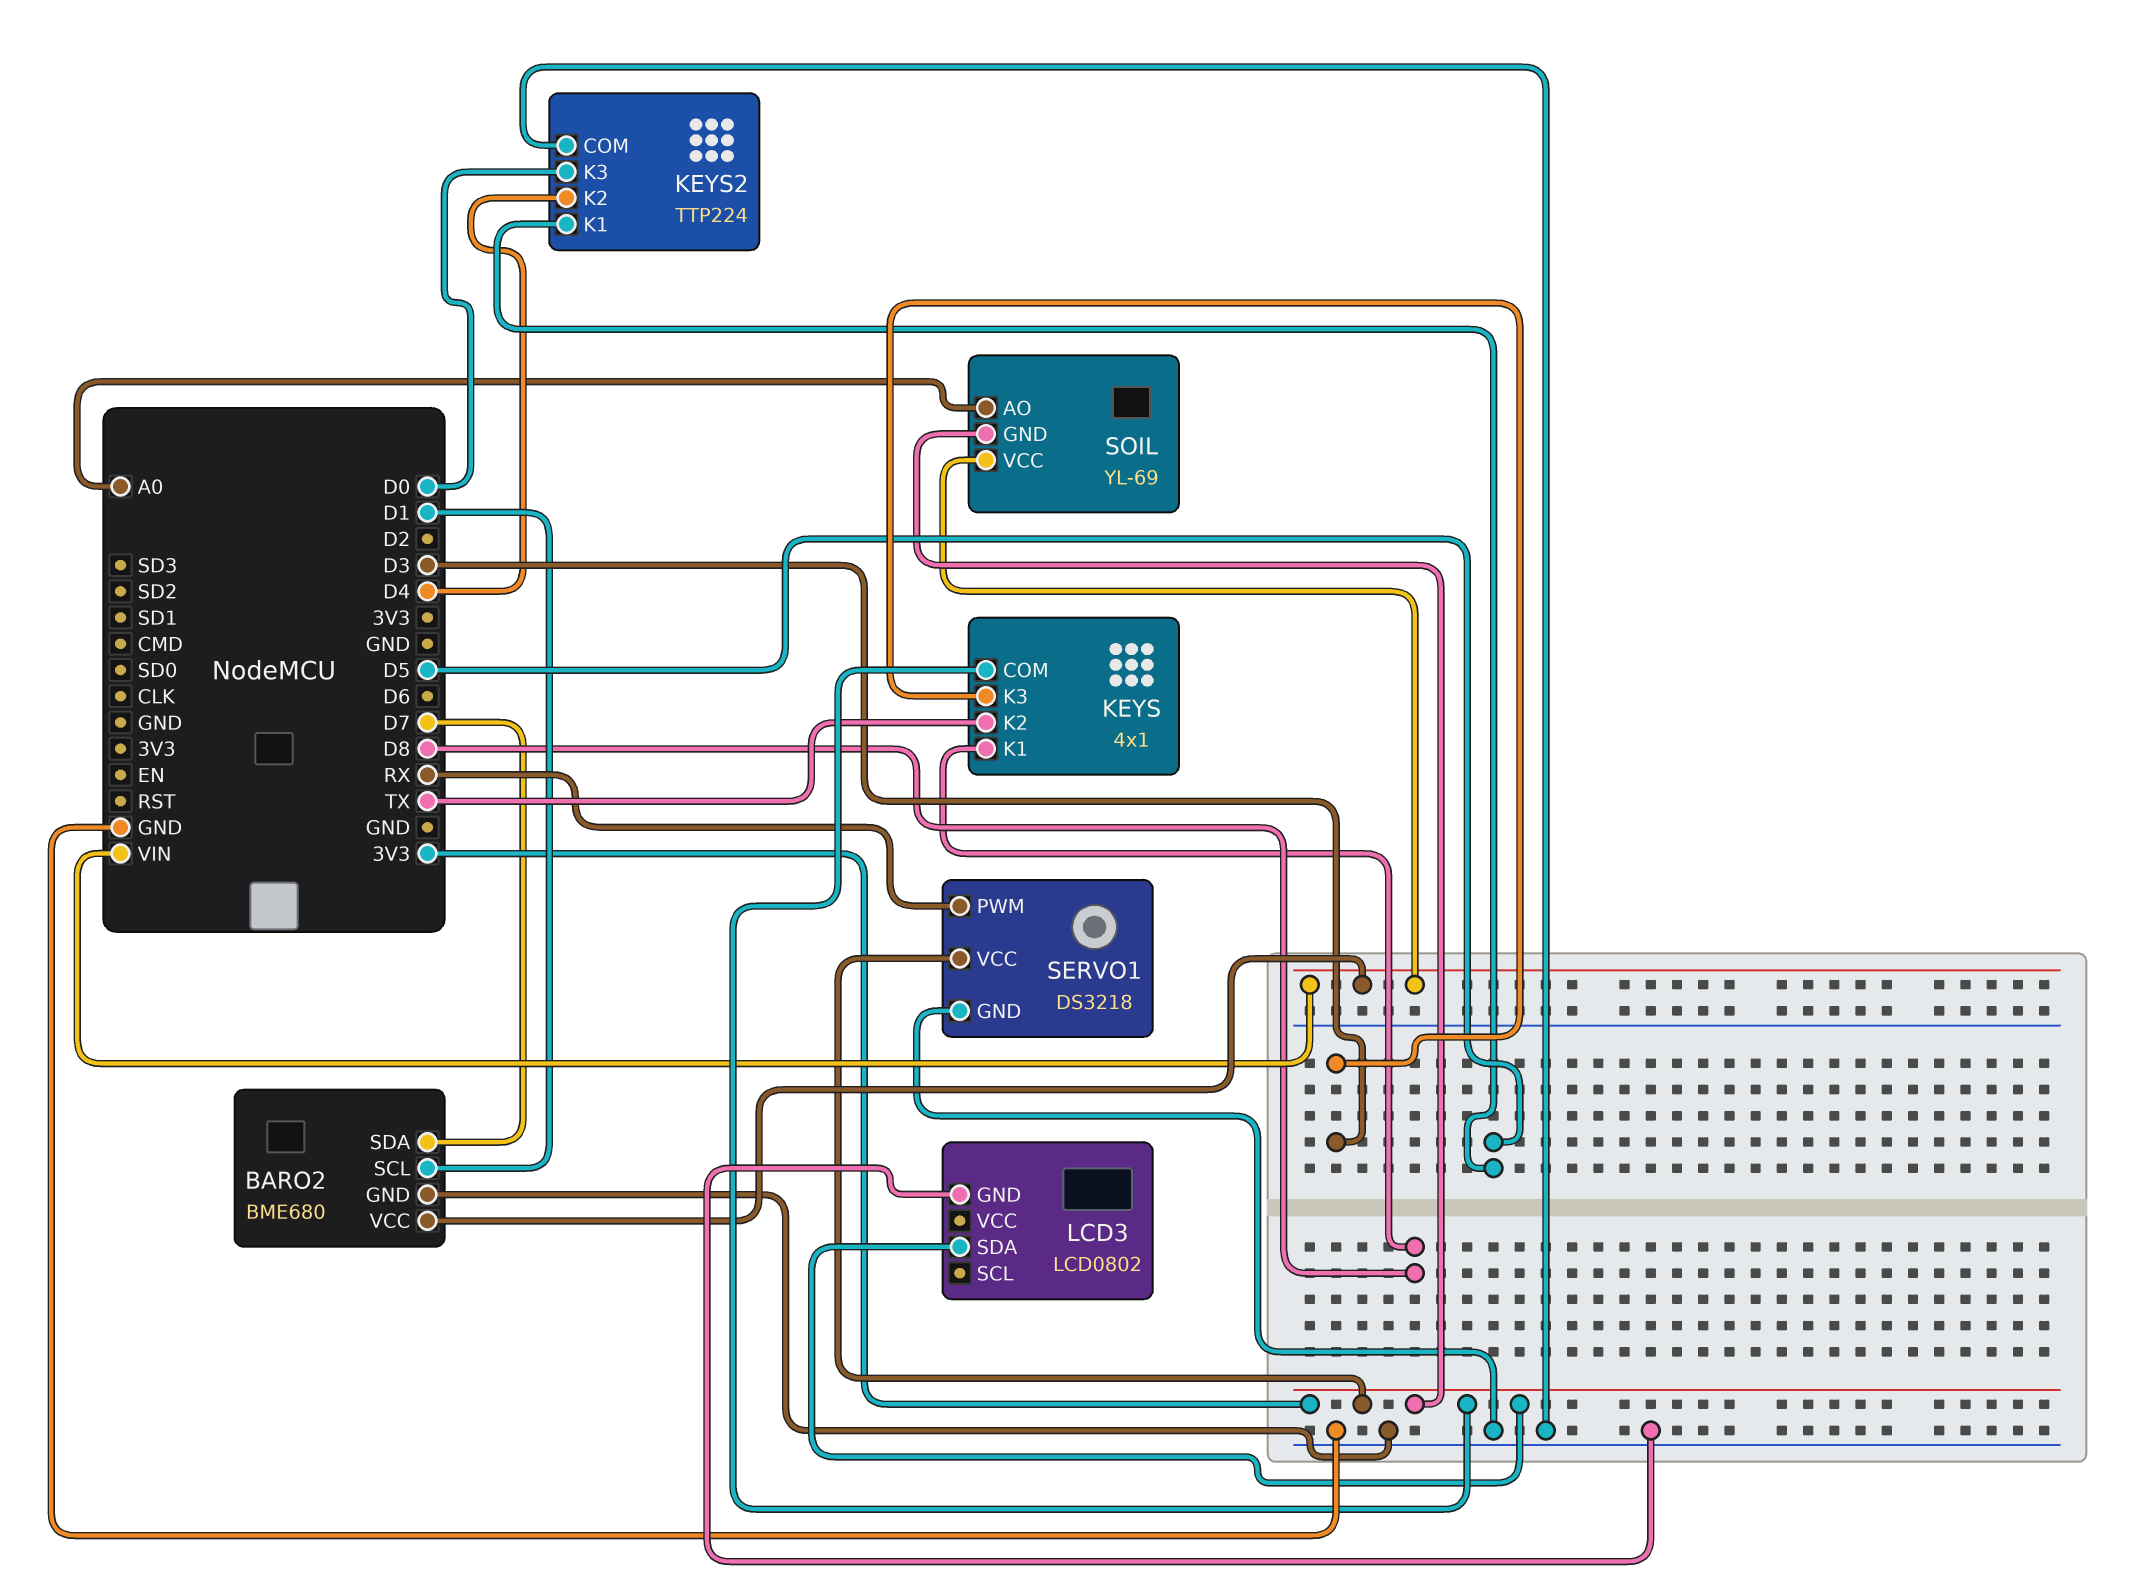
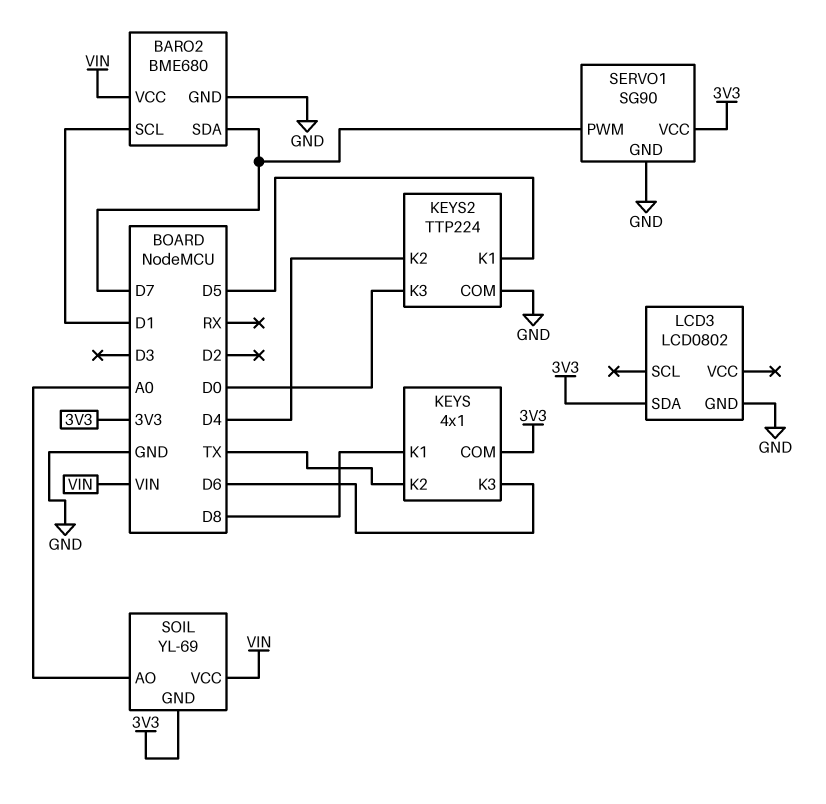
KEYS pin K3: D3 -> D6
SERVO1: DS3218 -> SG90
SERVO1 pin PWM: RX -> D7

